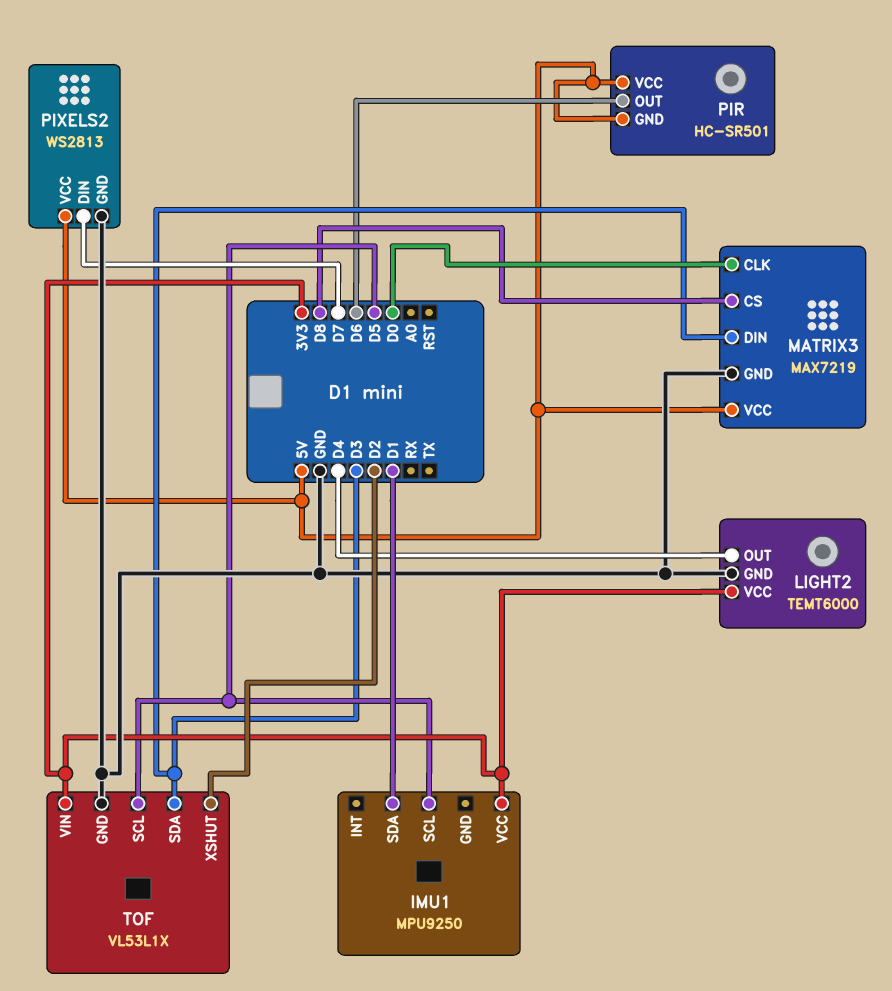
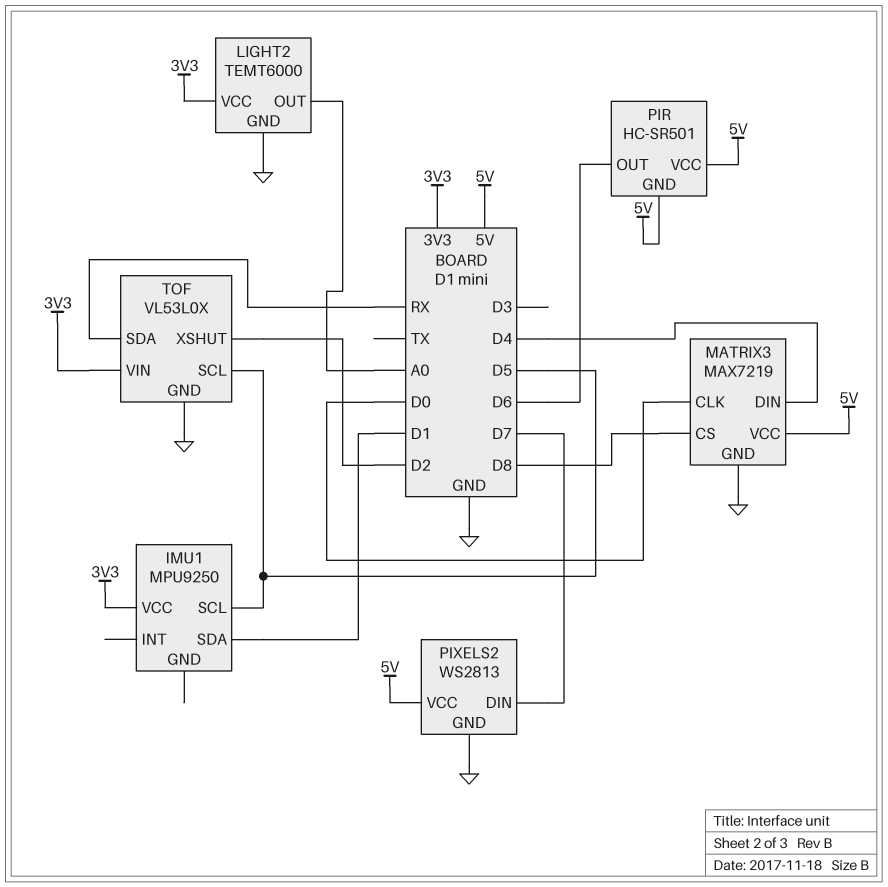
LIGHT2 pin OUT: D4 -> A0
MATRIX3 pin DIN: D3 -> D4
TOF: VL53L1X -> VL53L0X
TOF pin SDA: D3 -> RX

